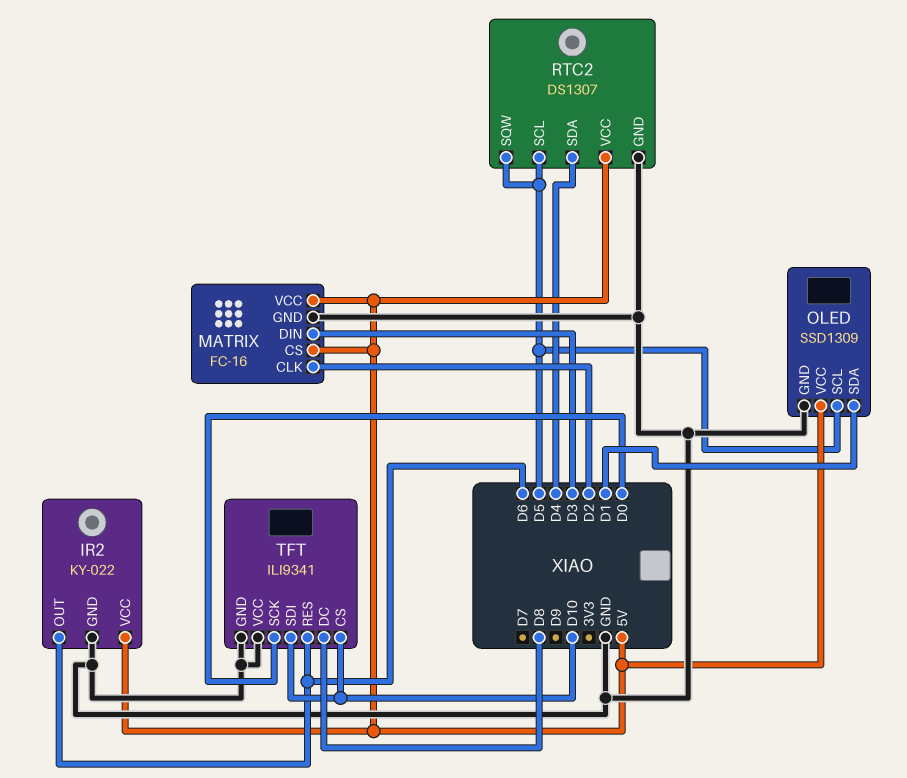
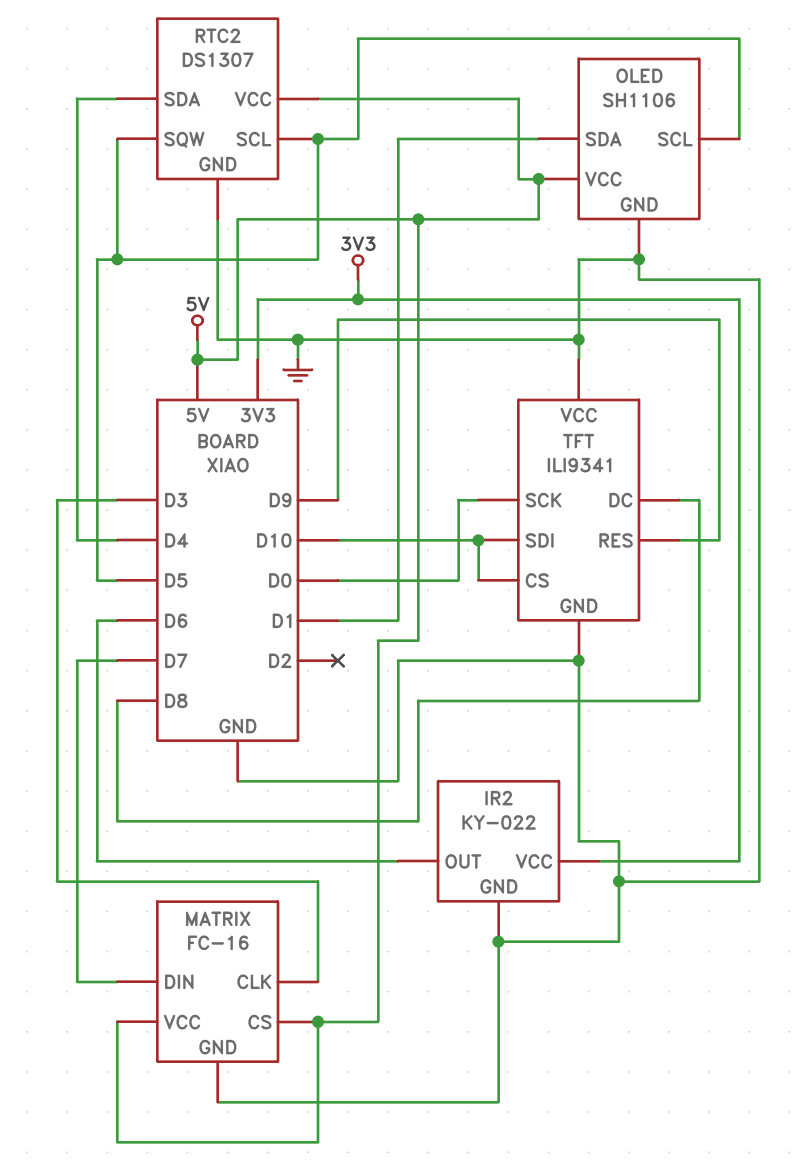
IR2 pin VCC: 5V -> 3V3
MATRIX pin CLK: D2 -> D3
MATRIX pin DIN: D3 -> D7
OLED: SSD1309 -> SH1106
TFT pin RES: D6 -> D9

